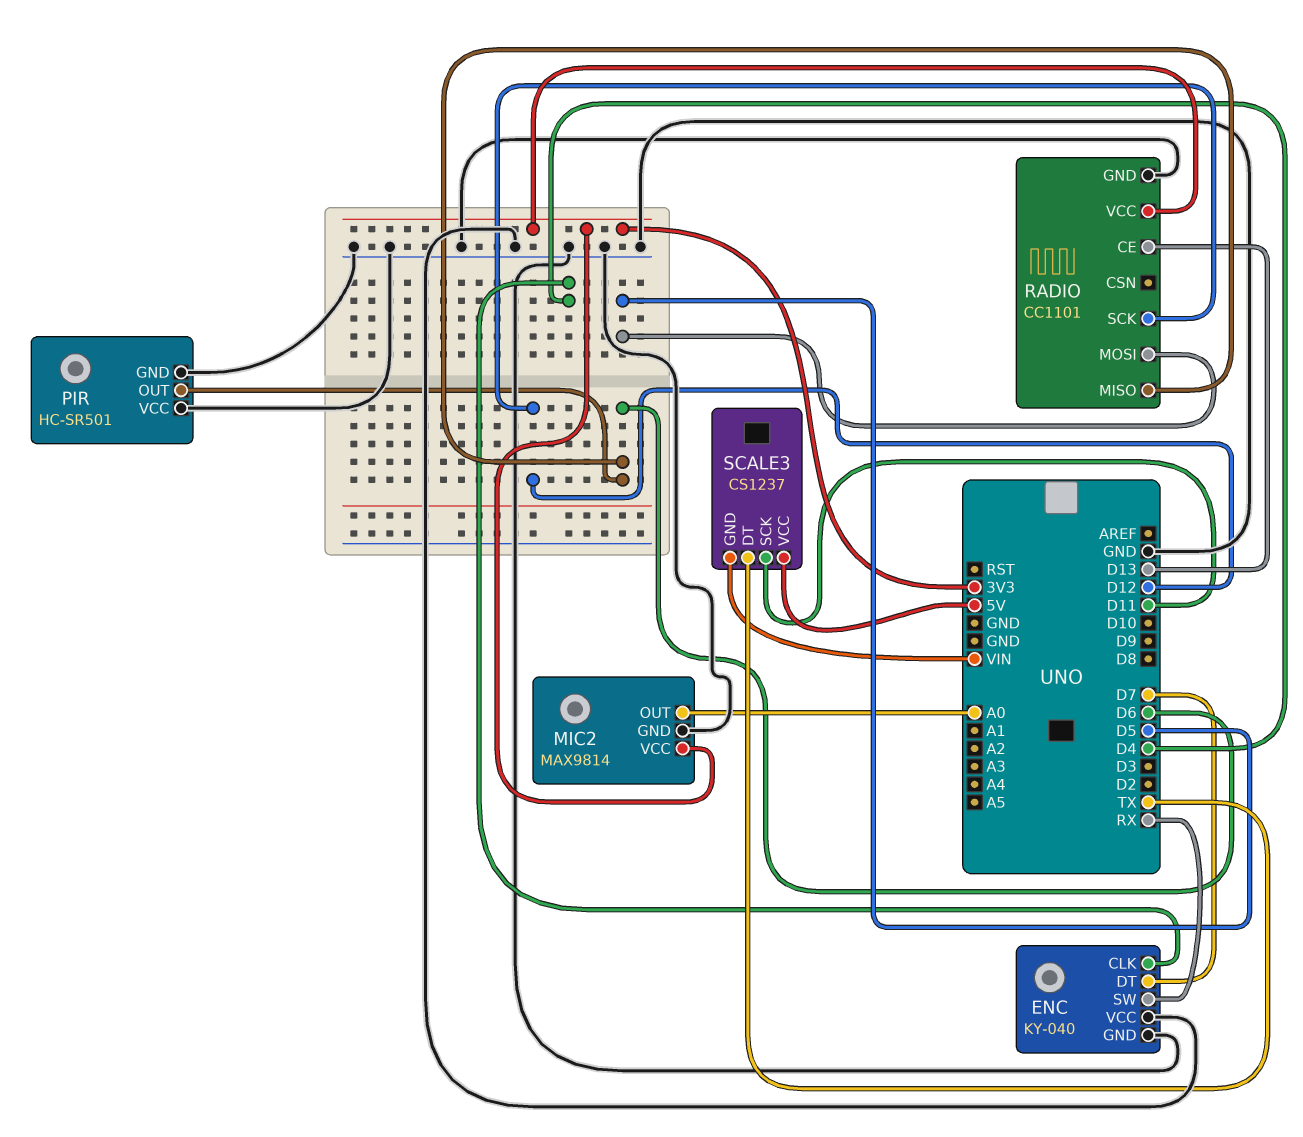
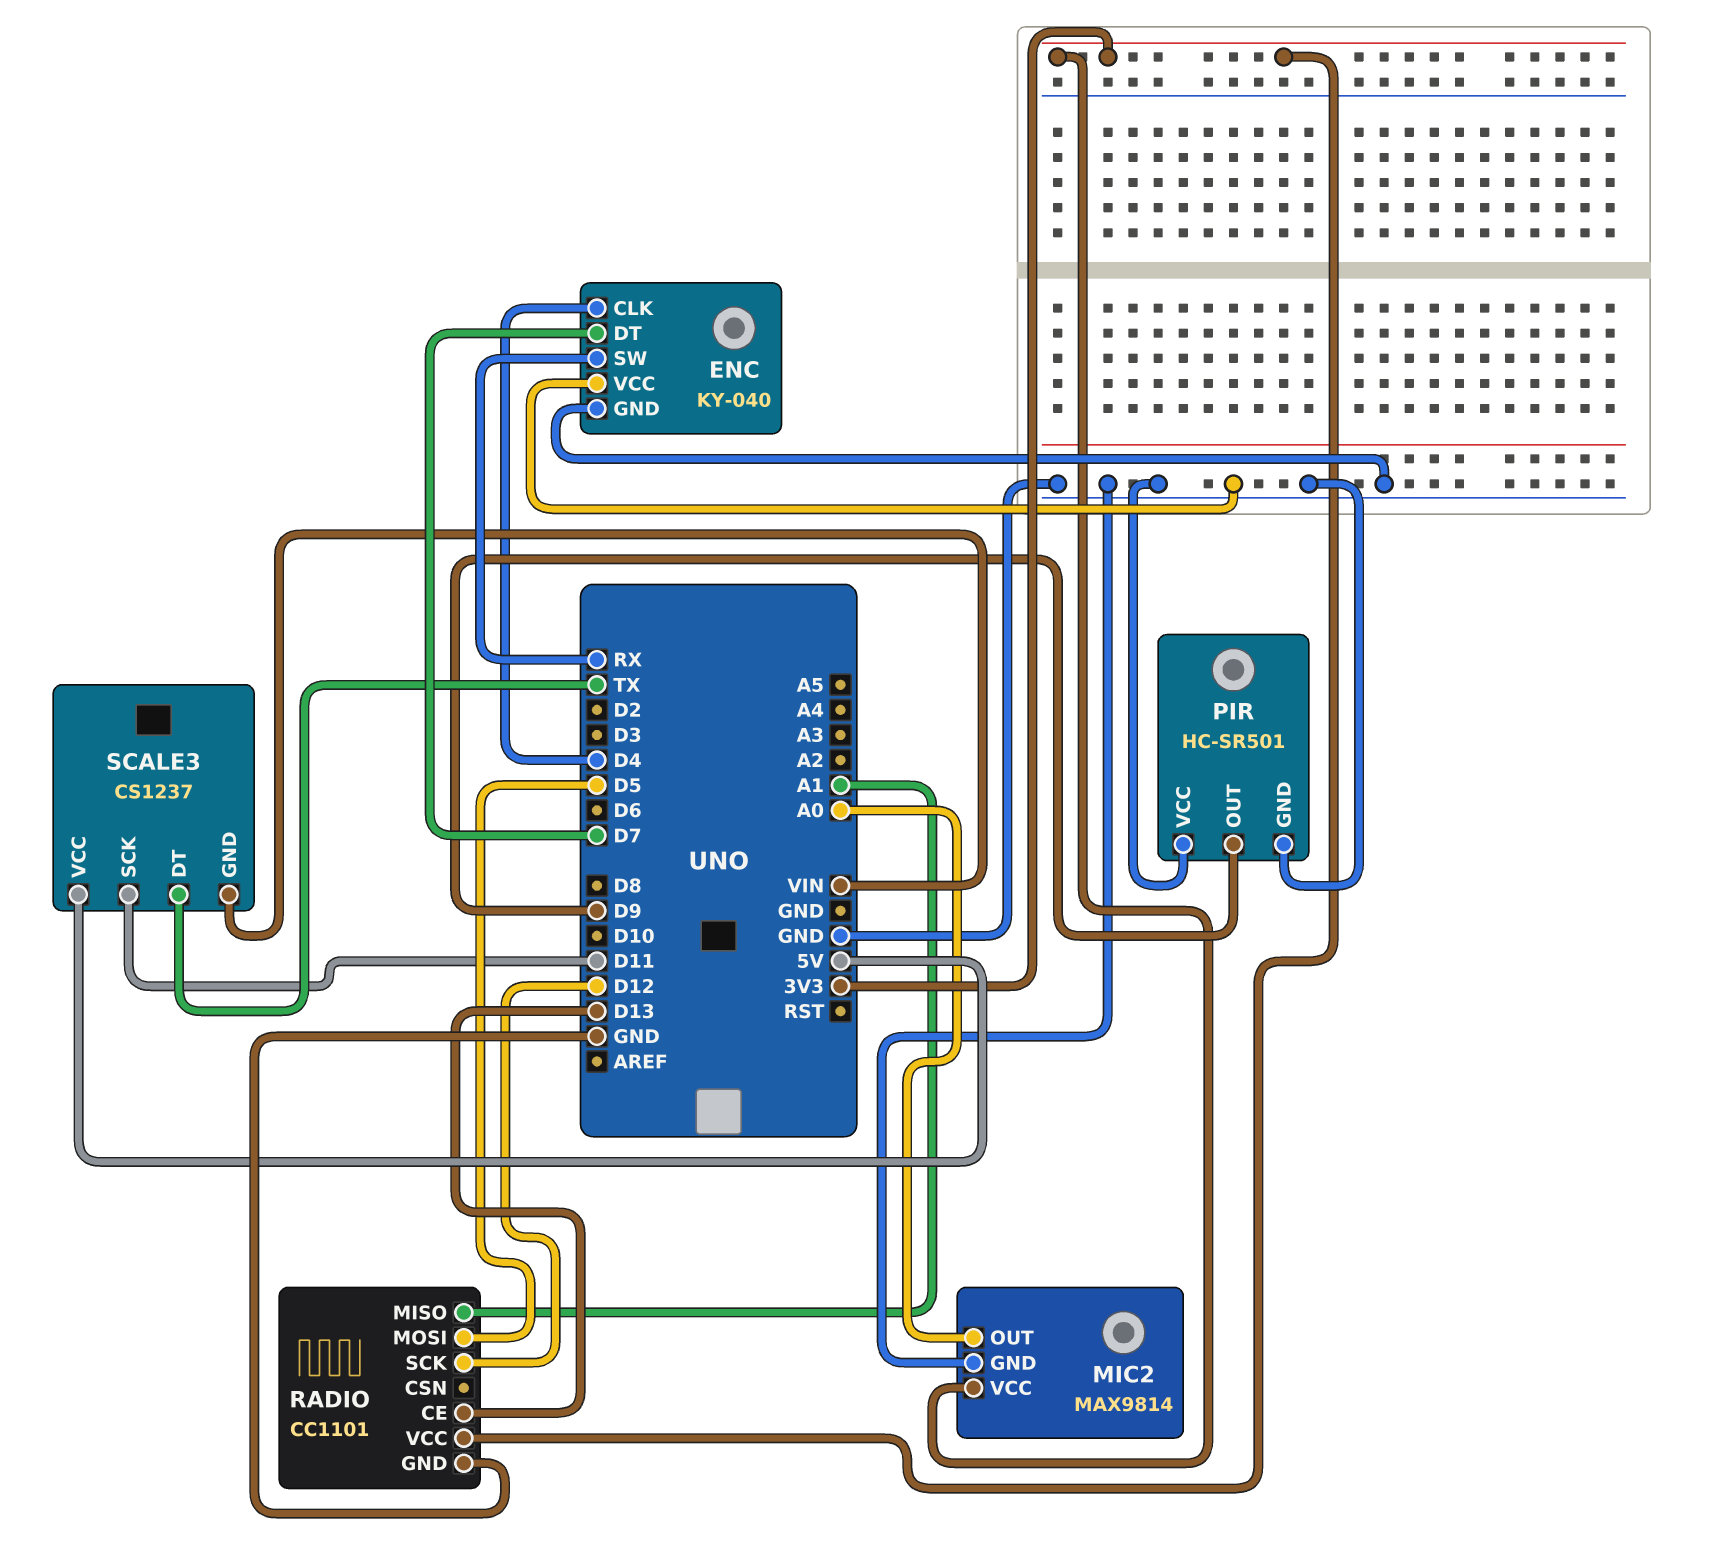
PIR pin OUT: D6 -> D9
RADIO pin MISO: D6 -> A1

